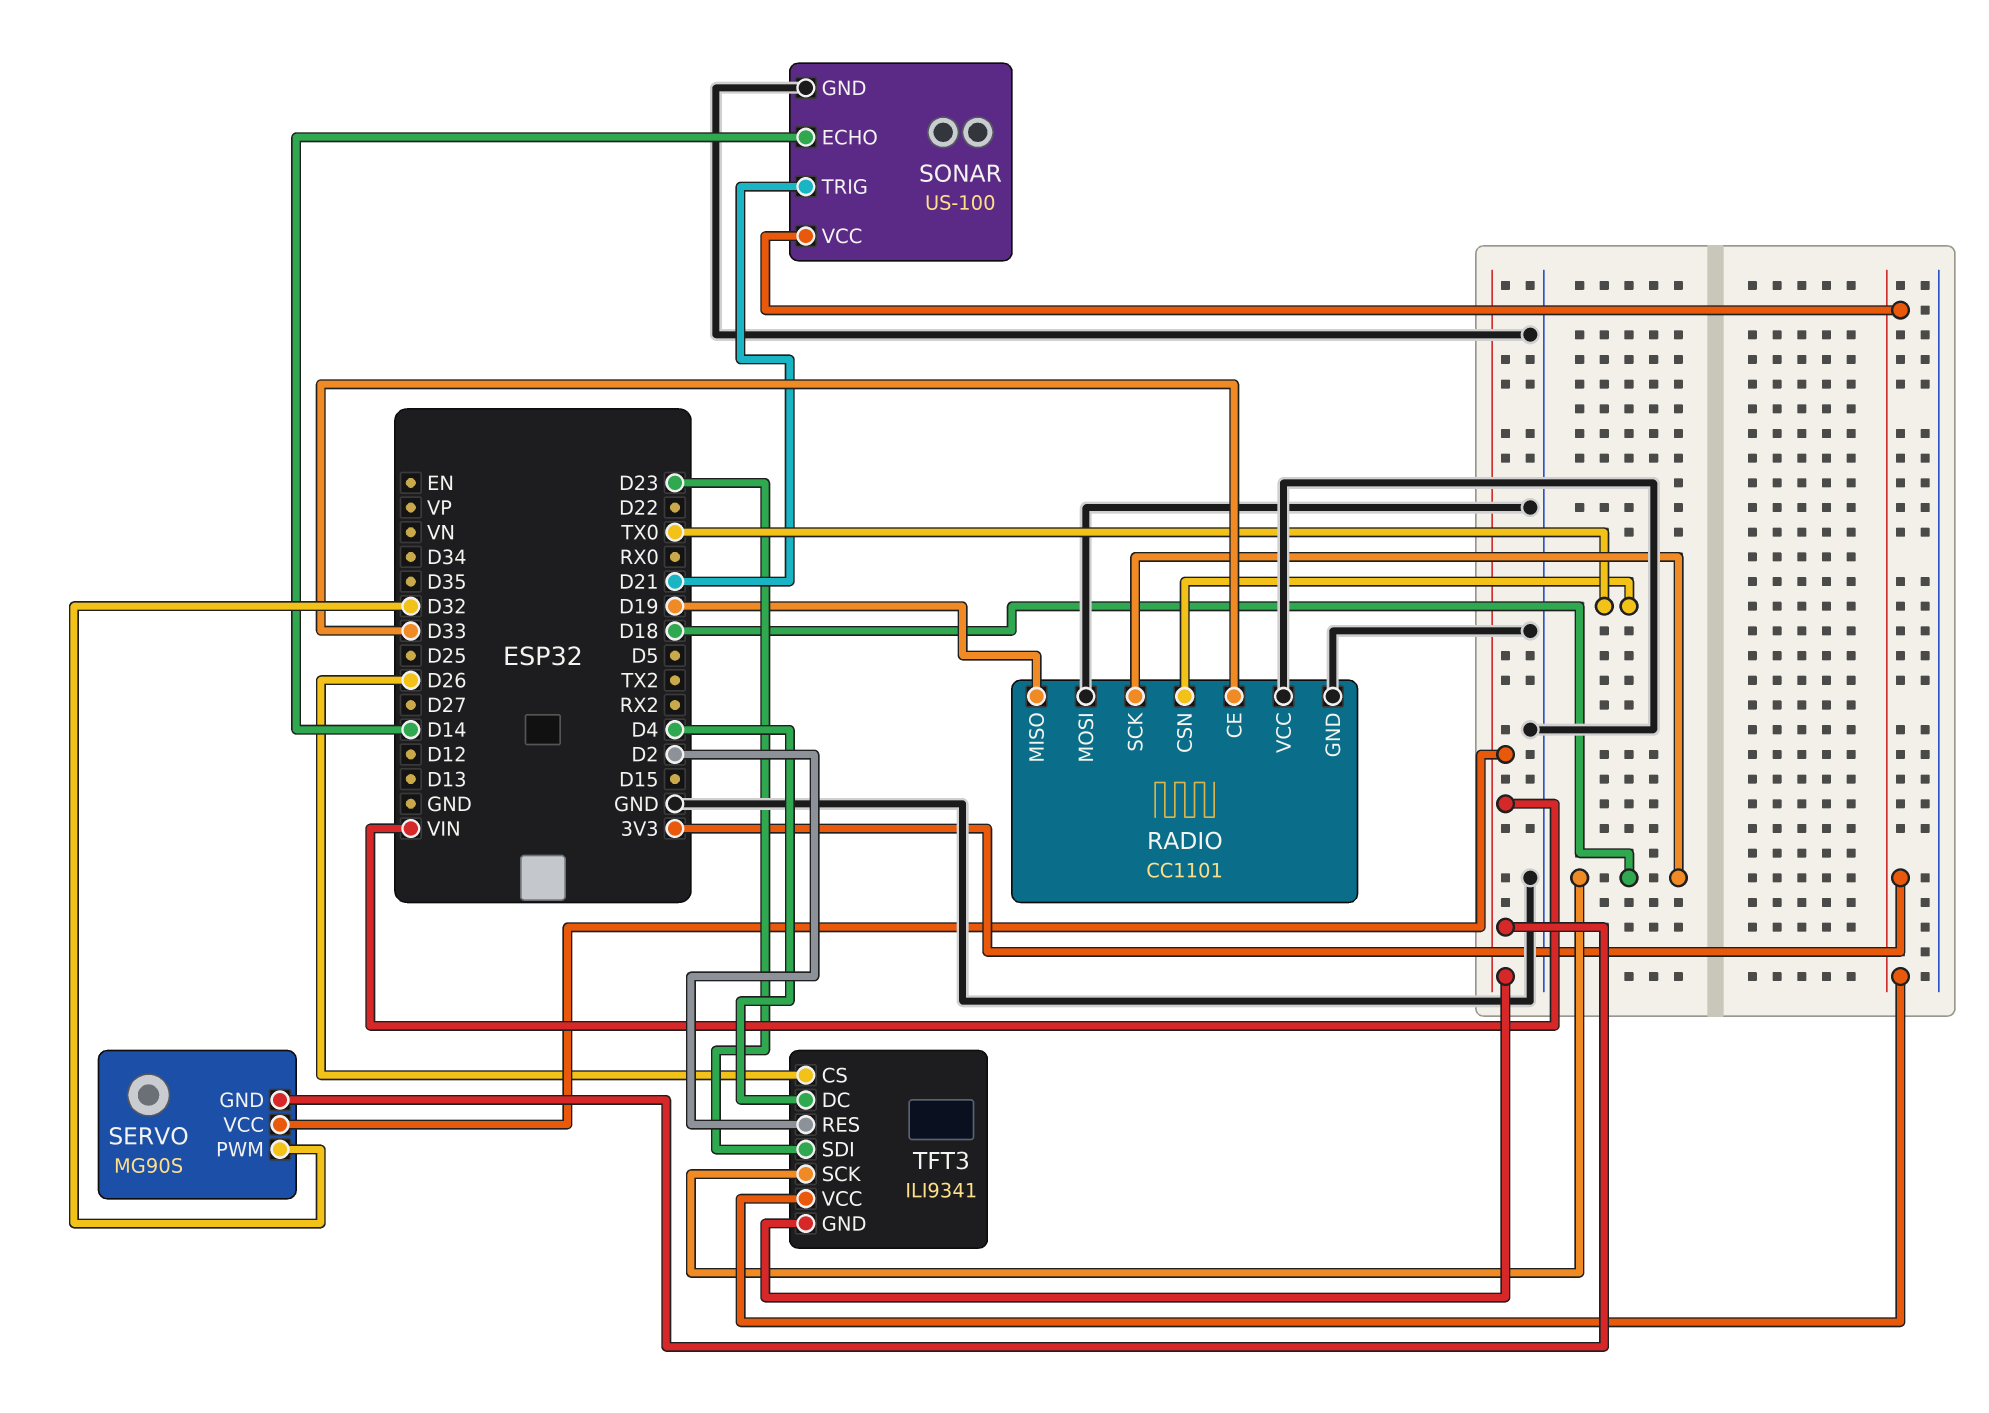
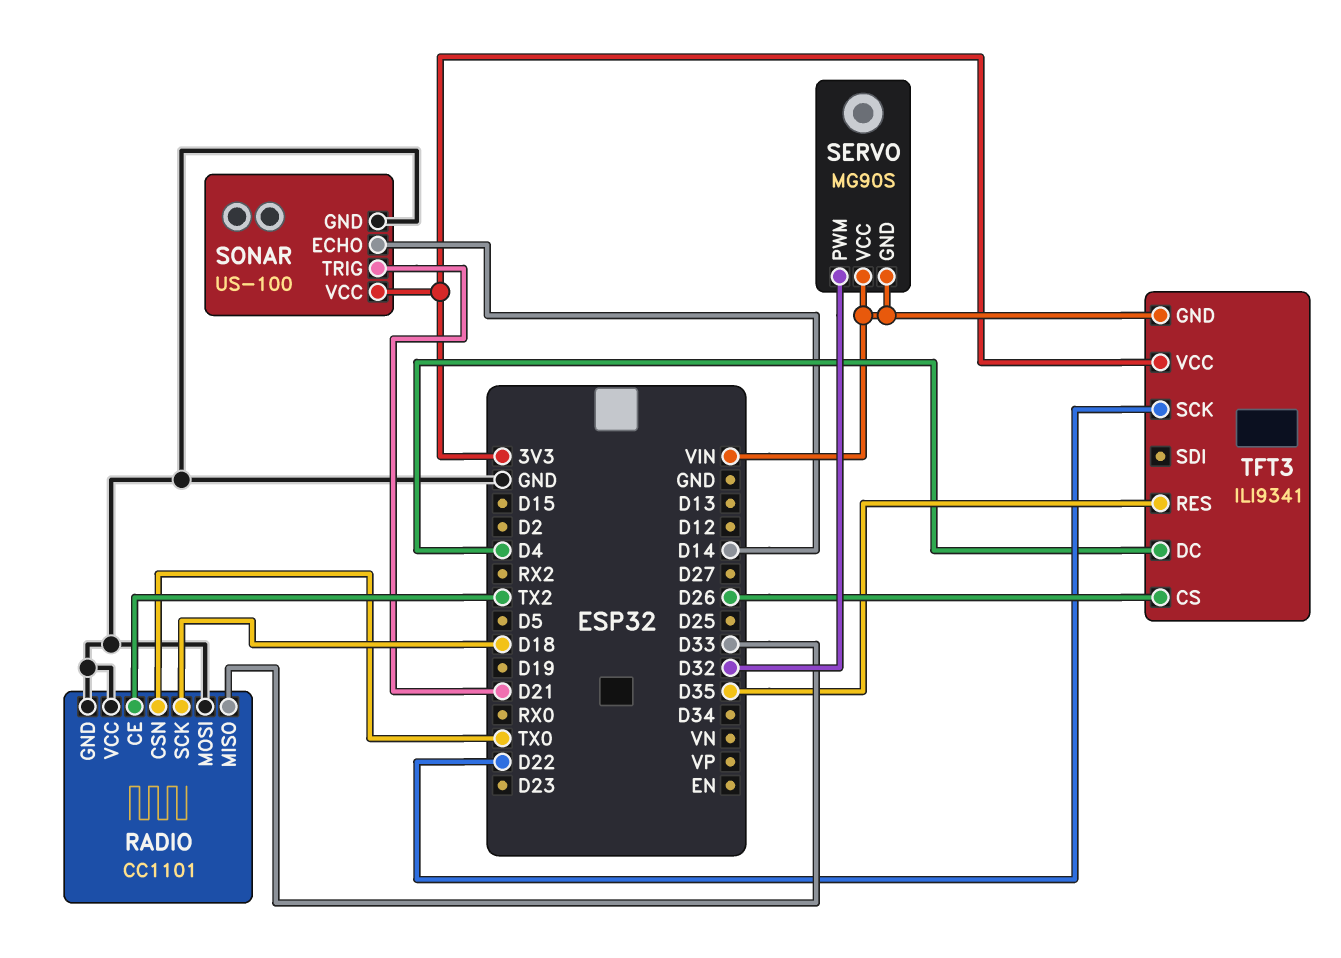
RADIO pin CE: D33 -> TX2
RADIO pin MISO: D19 -> D33
TFT3 pin RES: D2 -> D35
TFT3 pin SCK: D18 -> D22
TFT3 pin SDI: D23 -> none

